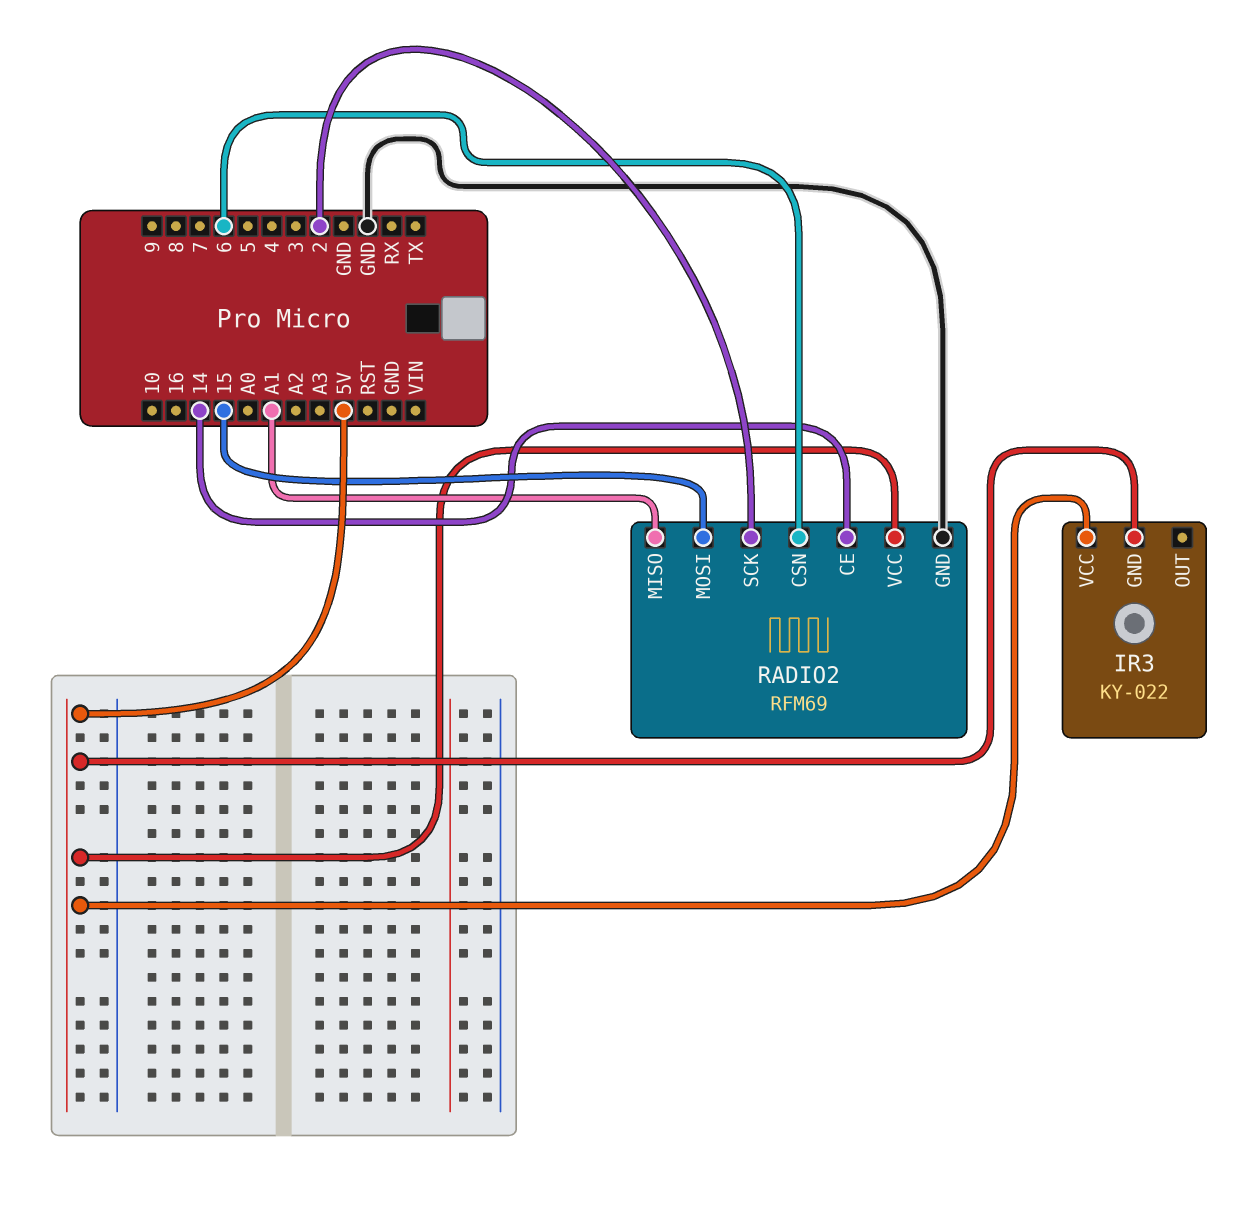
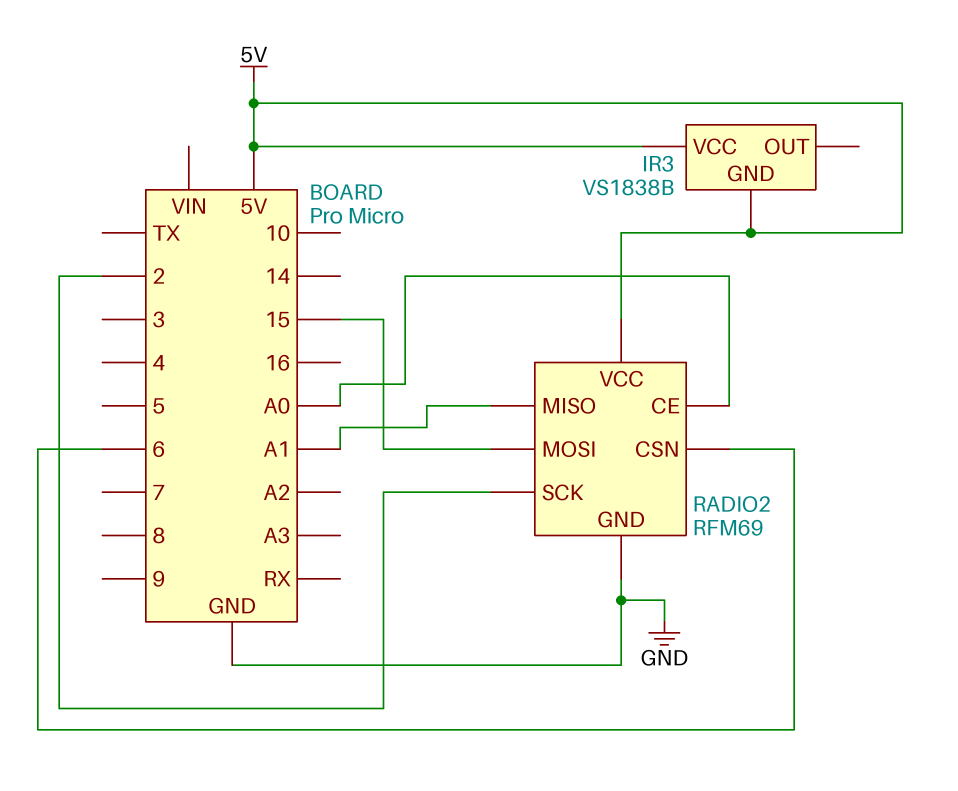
IR3: KY-022 -> VS1838B
RADIO2 pin CE: 14 -> A0

